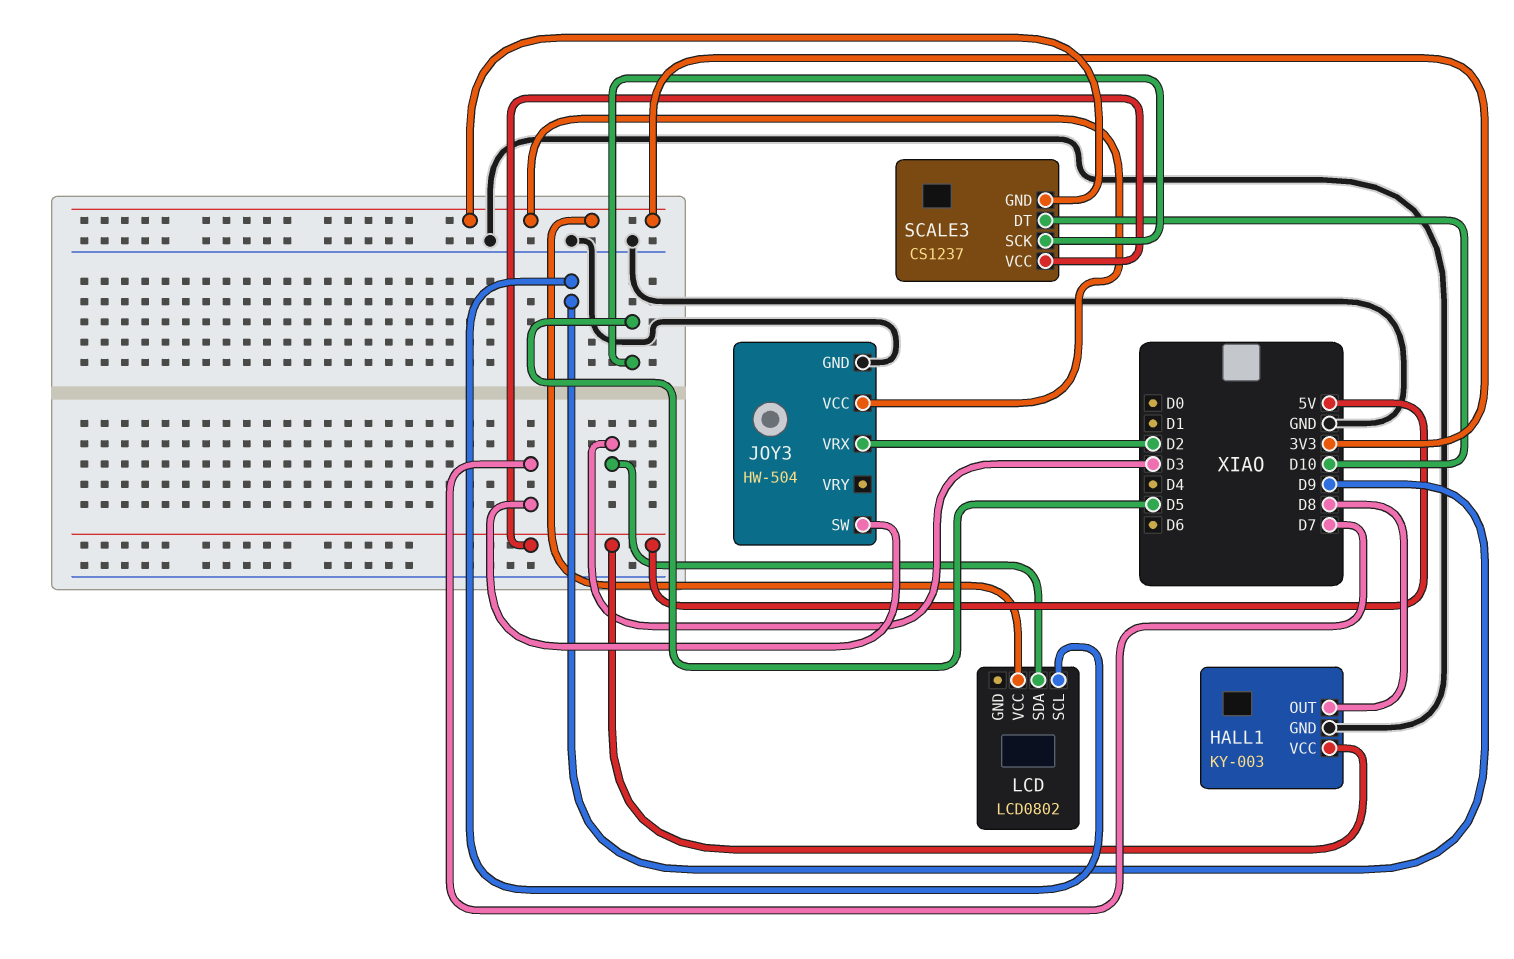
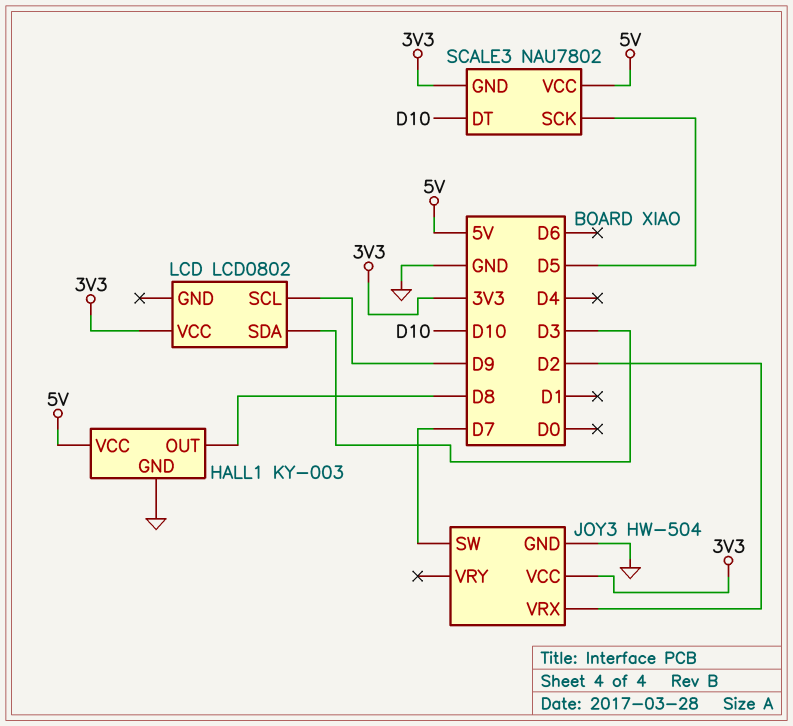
SCALE3: CS1237 -> NAU7802

